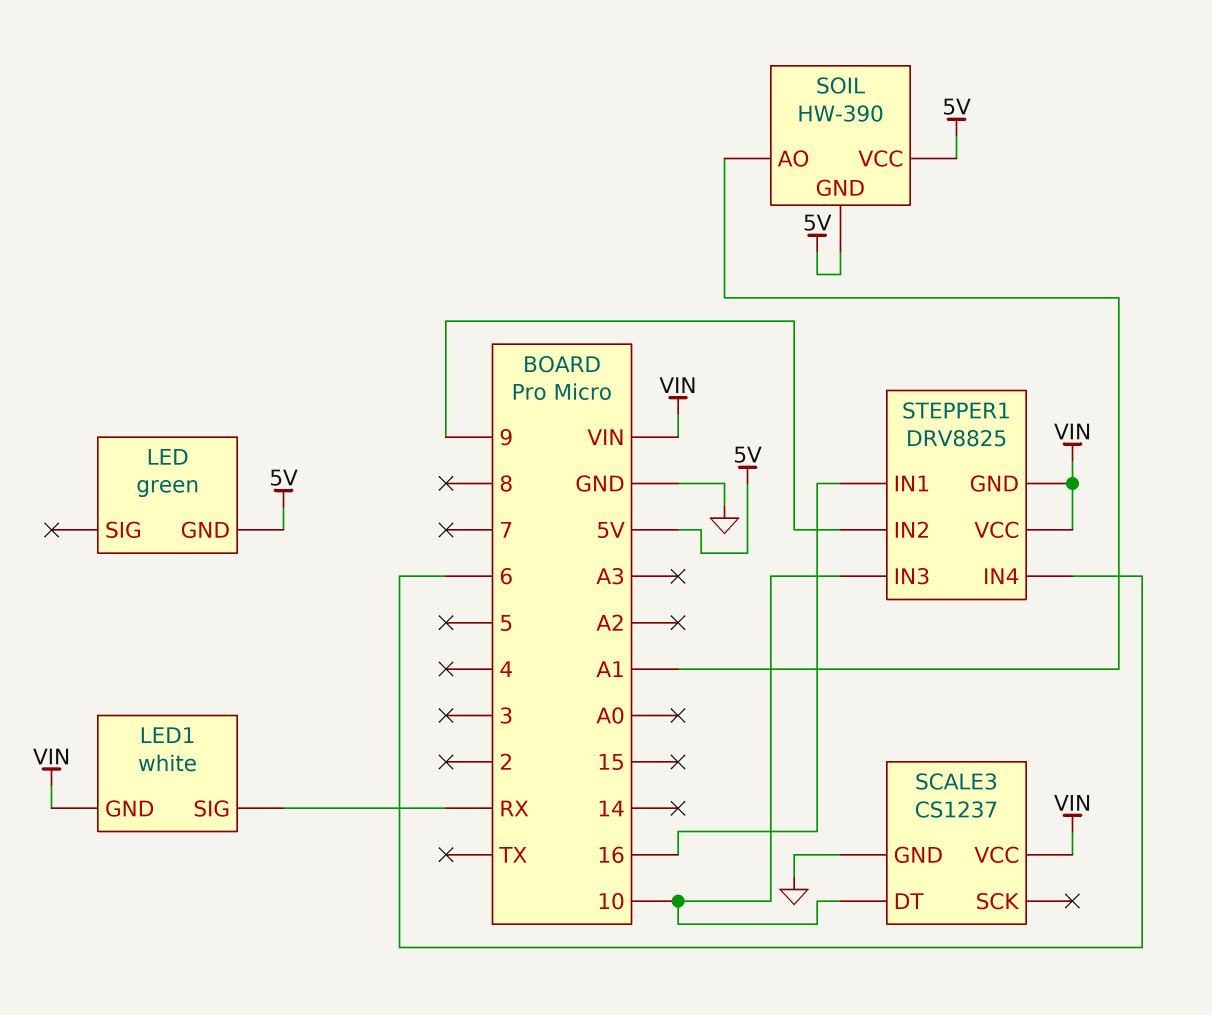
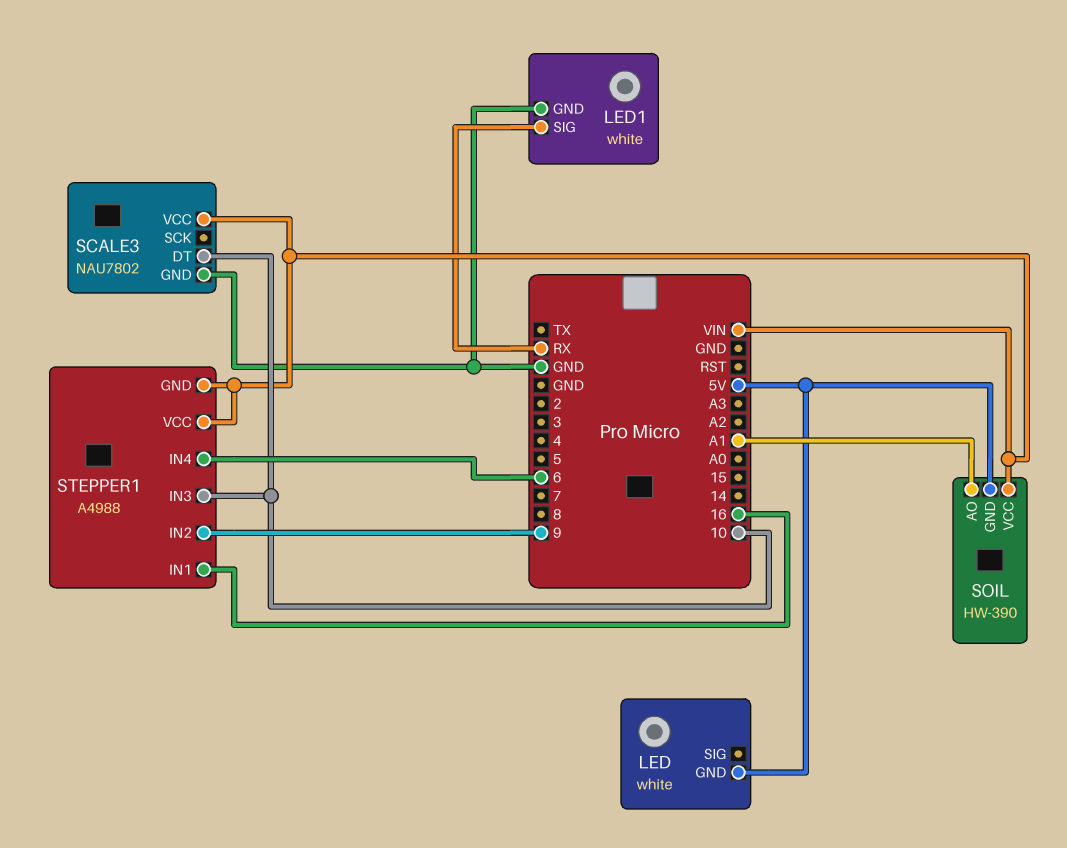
LED: green -> white
LED1 pin GND: VIN -> GND
SCALE3: CS1237 -> NAU7802
SOIL pin VCC: 5V -> VIN
STEPPER1: DRV8825 -> A4988

